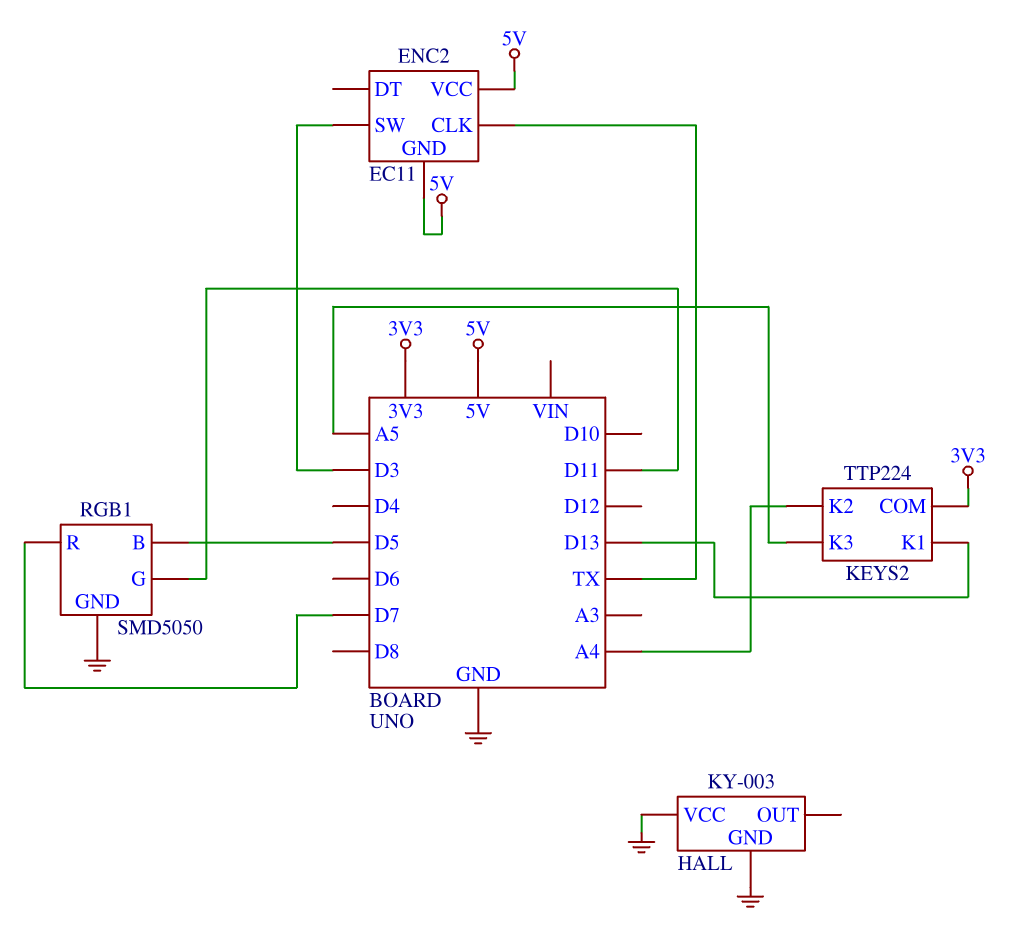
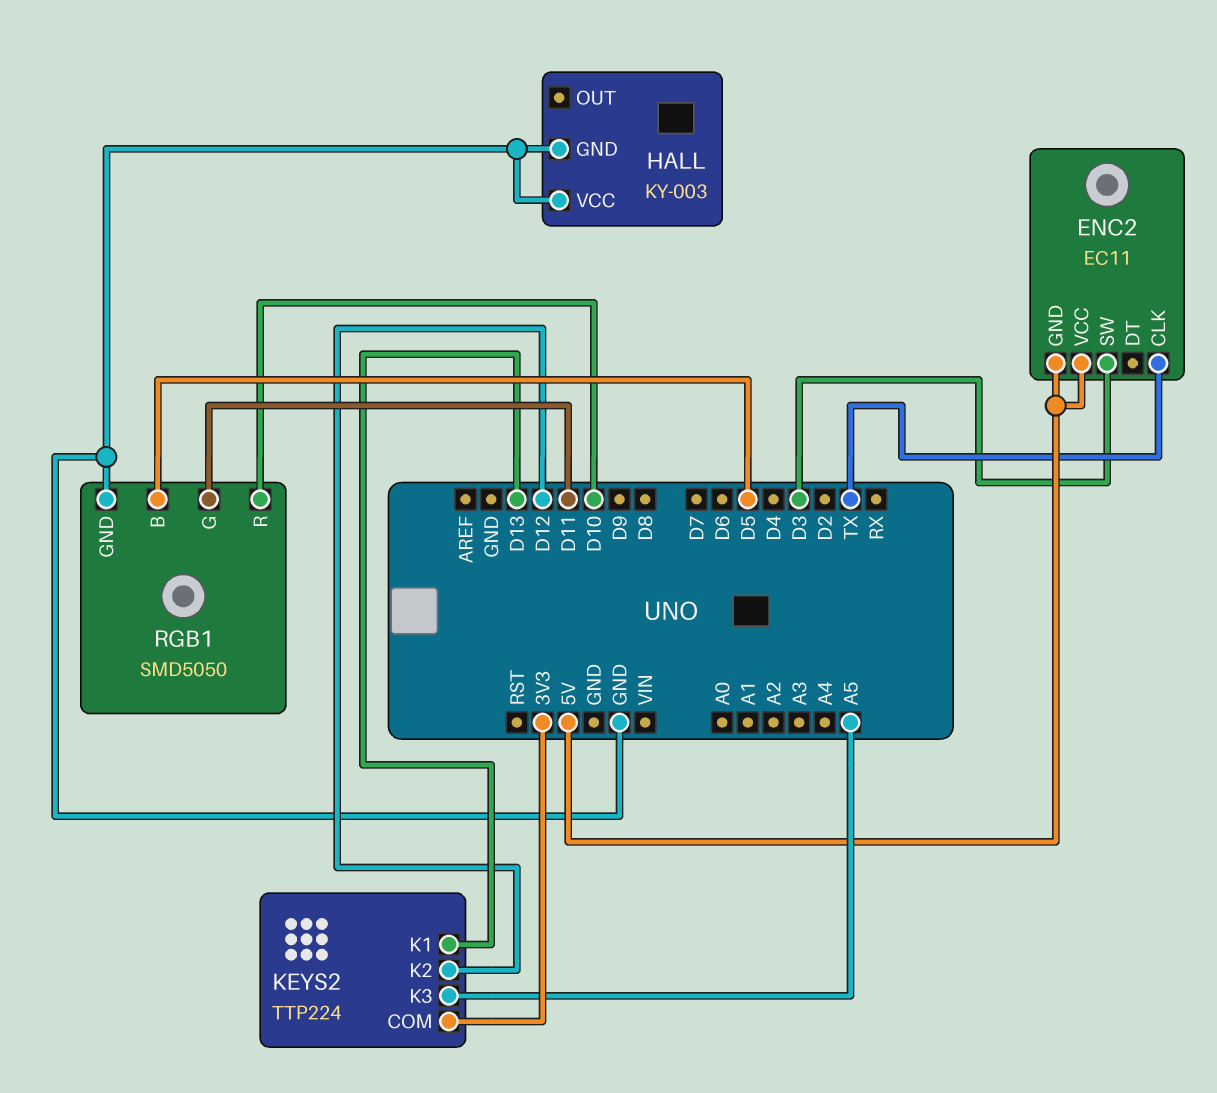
KEYS2 pin K2: A4 -> D12
RGB1 pin R: D7 -> D10

